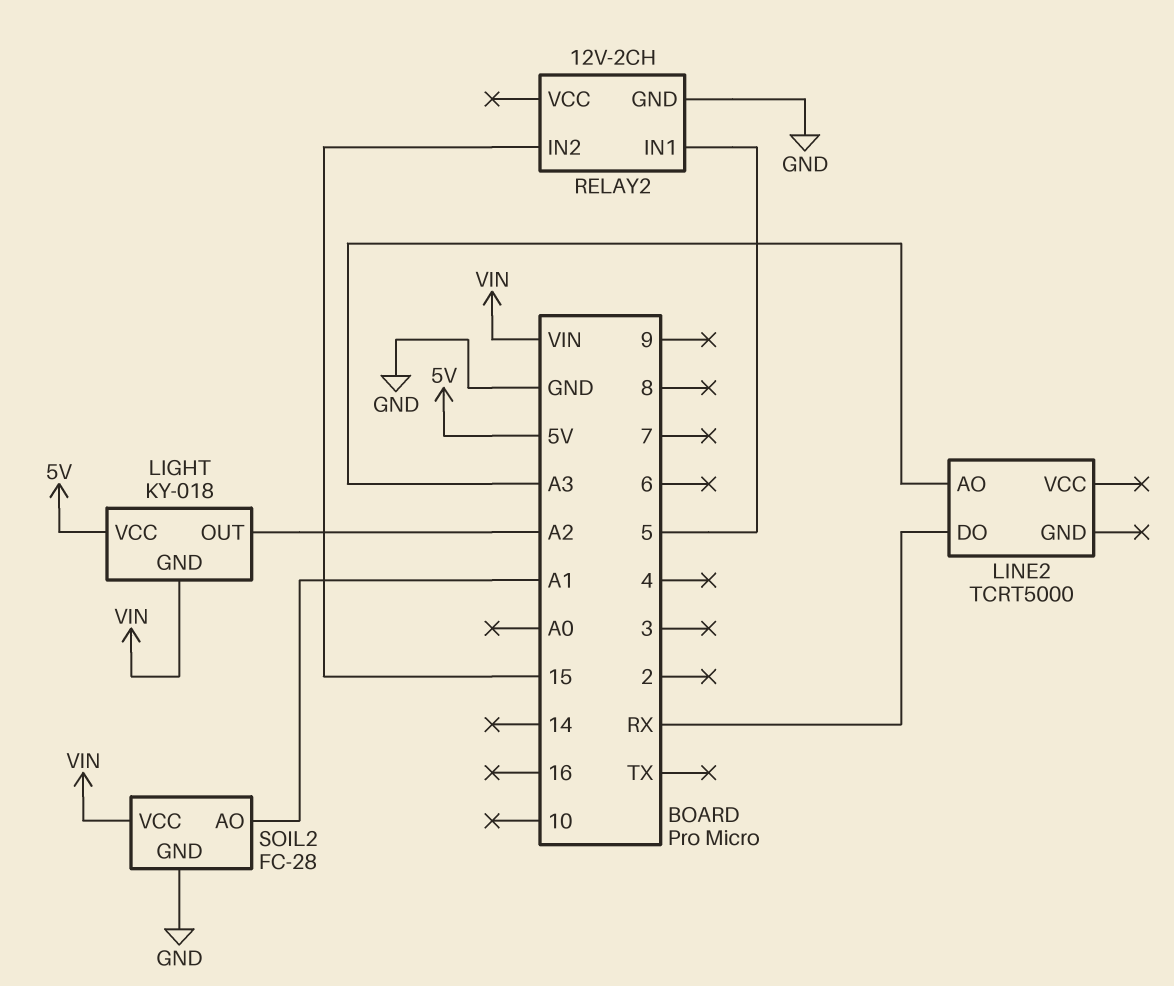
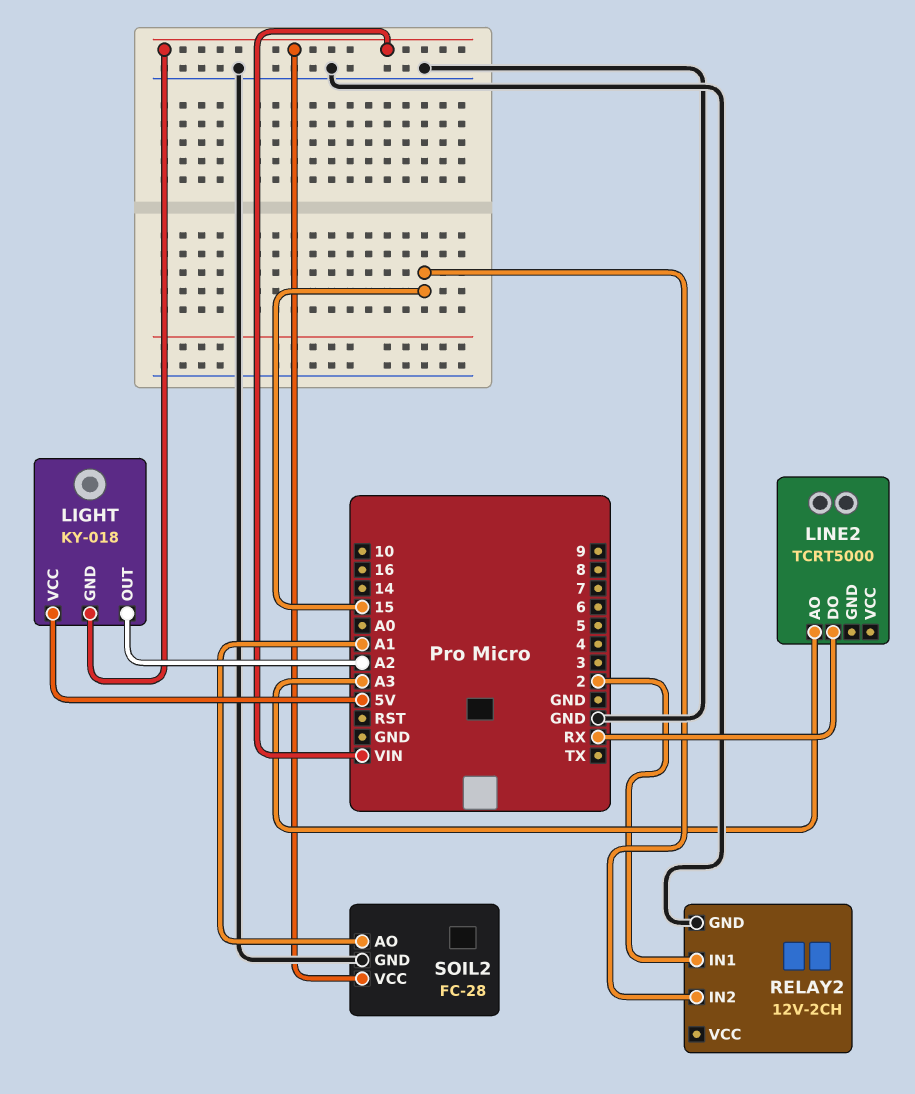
RELAY2 pin IN1: 5 -> 2

